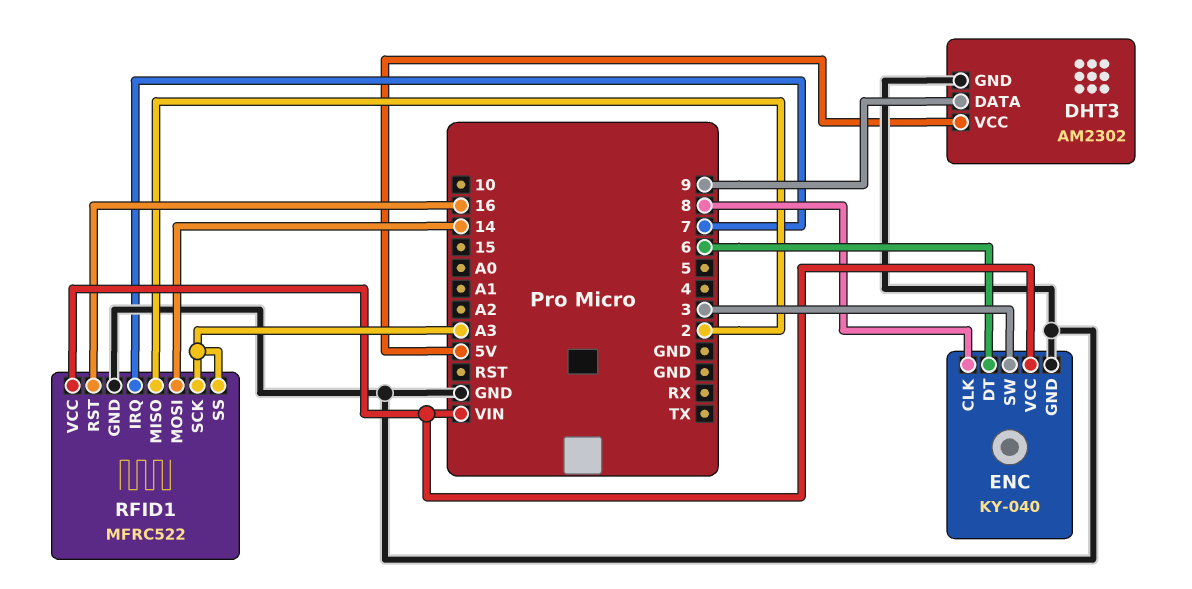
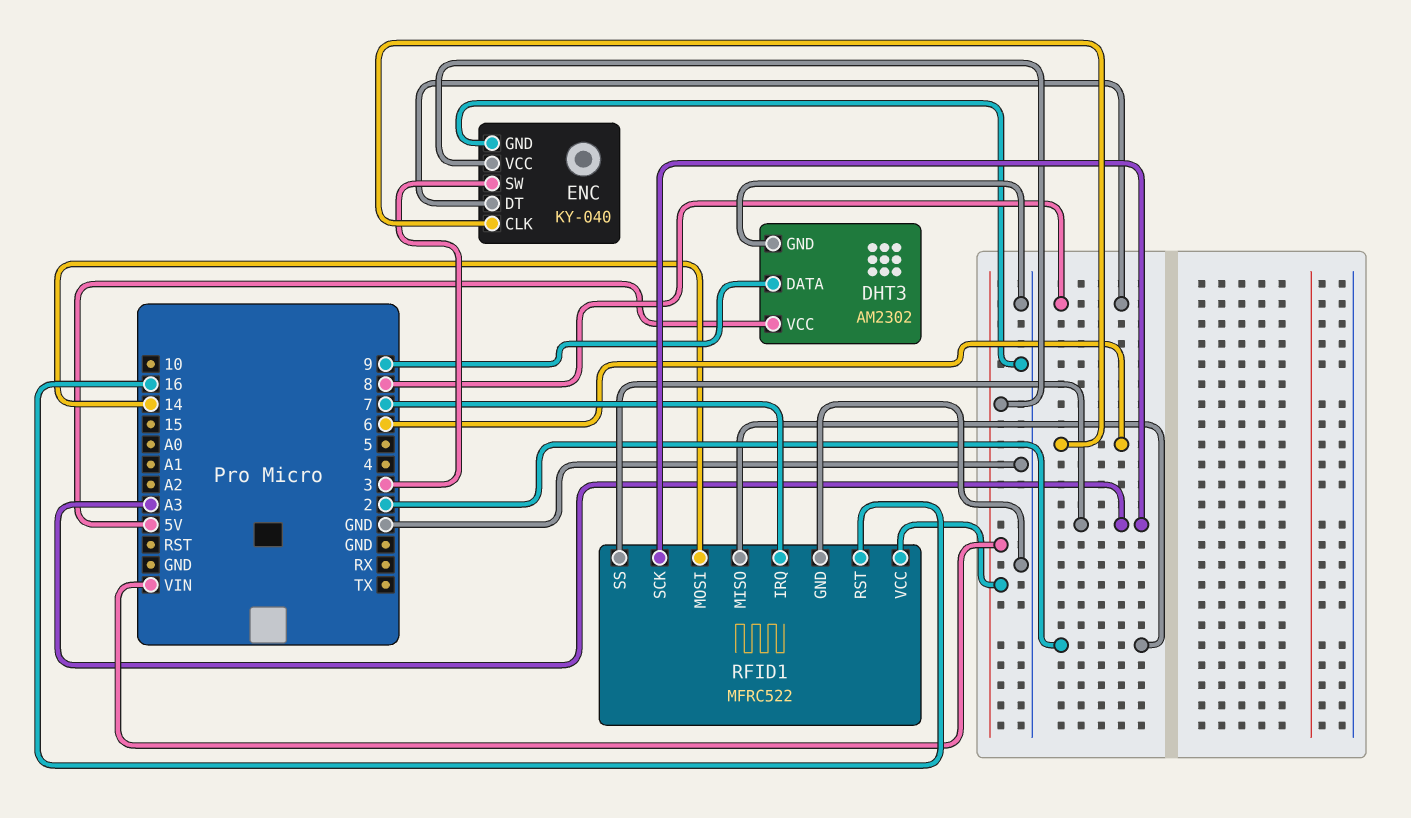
ENC pin CLK: 8 -> 6
ENC pin DT: 6 -> 8

